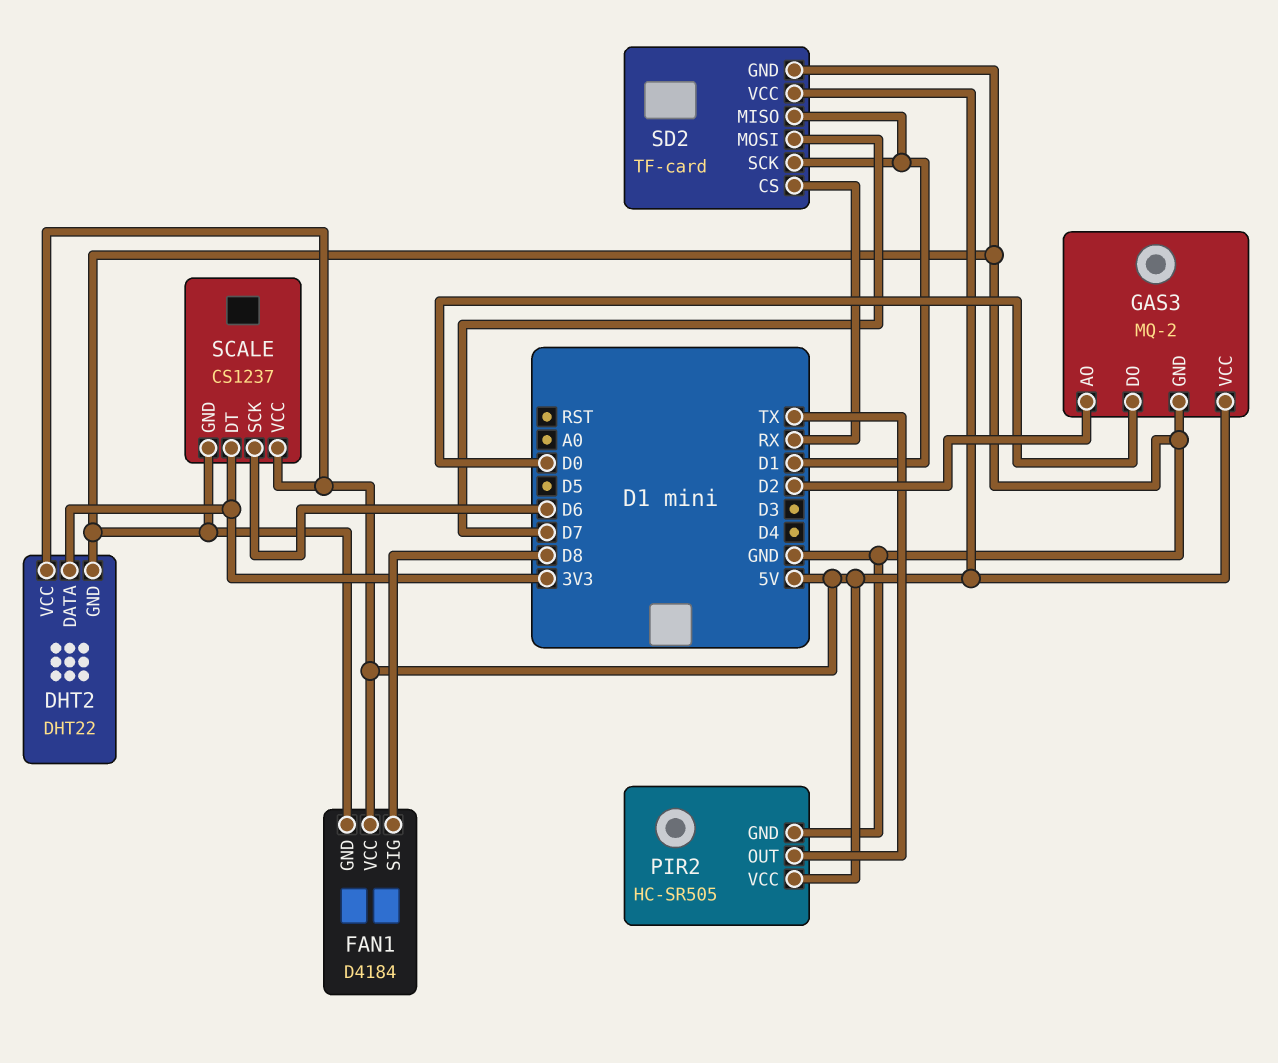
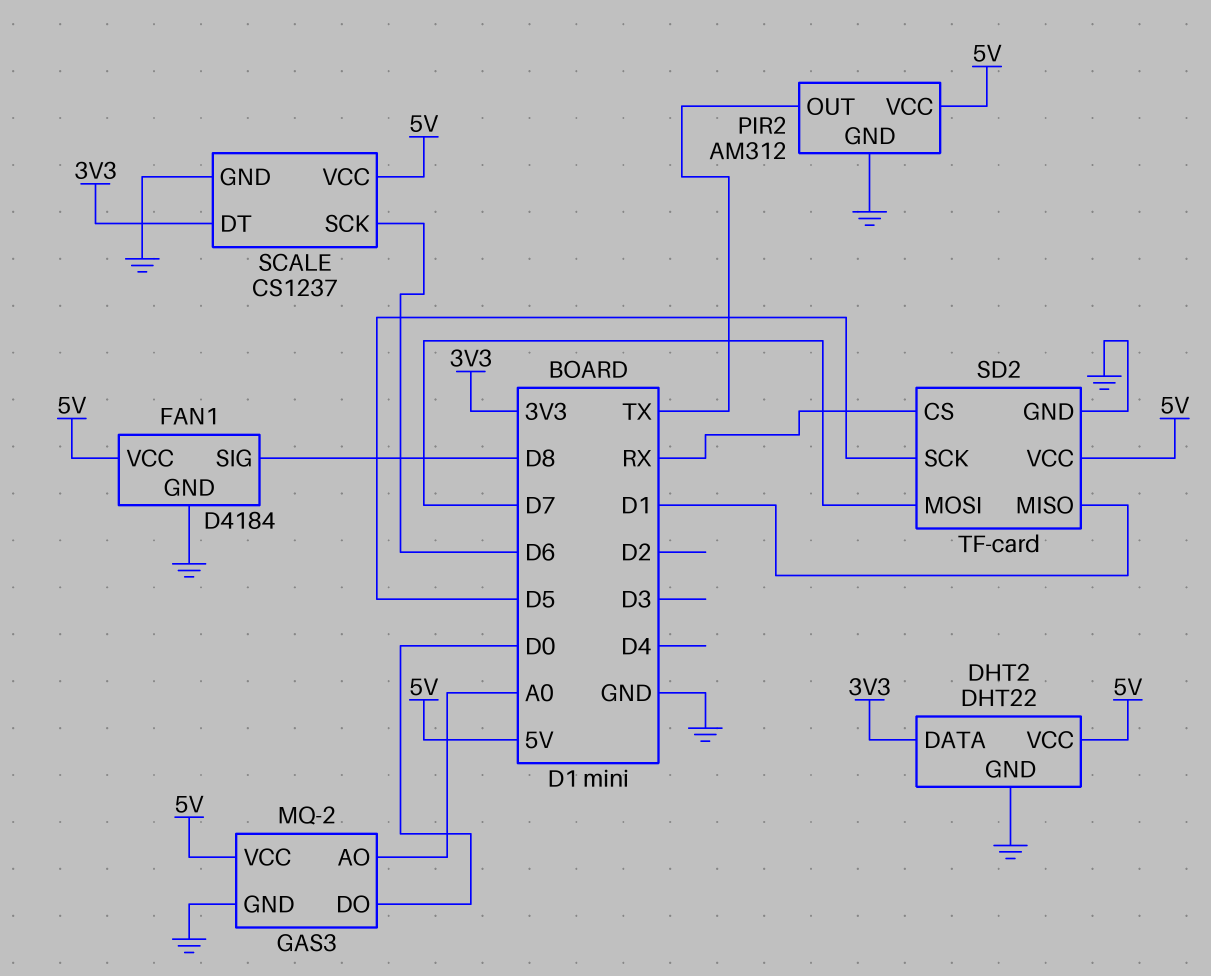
GAS3 pin AO: D2 -> A0
PIR2: HC-SR505 -> AM312
SD2 pin SCK: D1 -> D5

